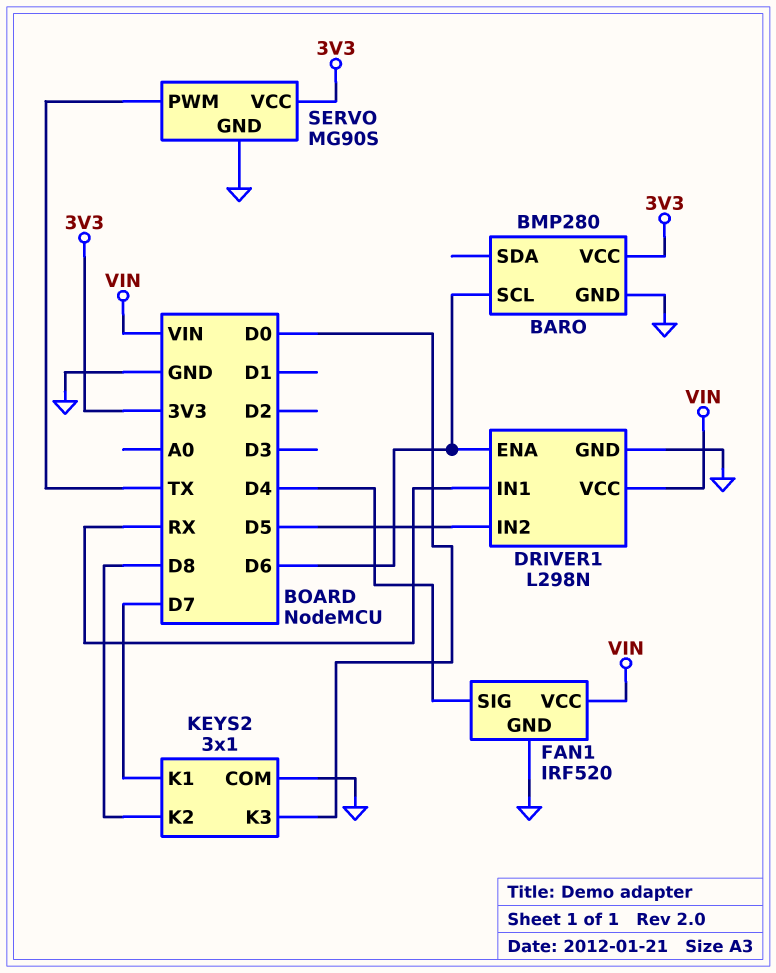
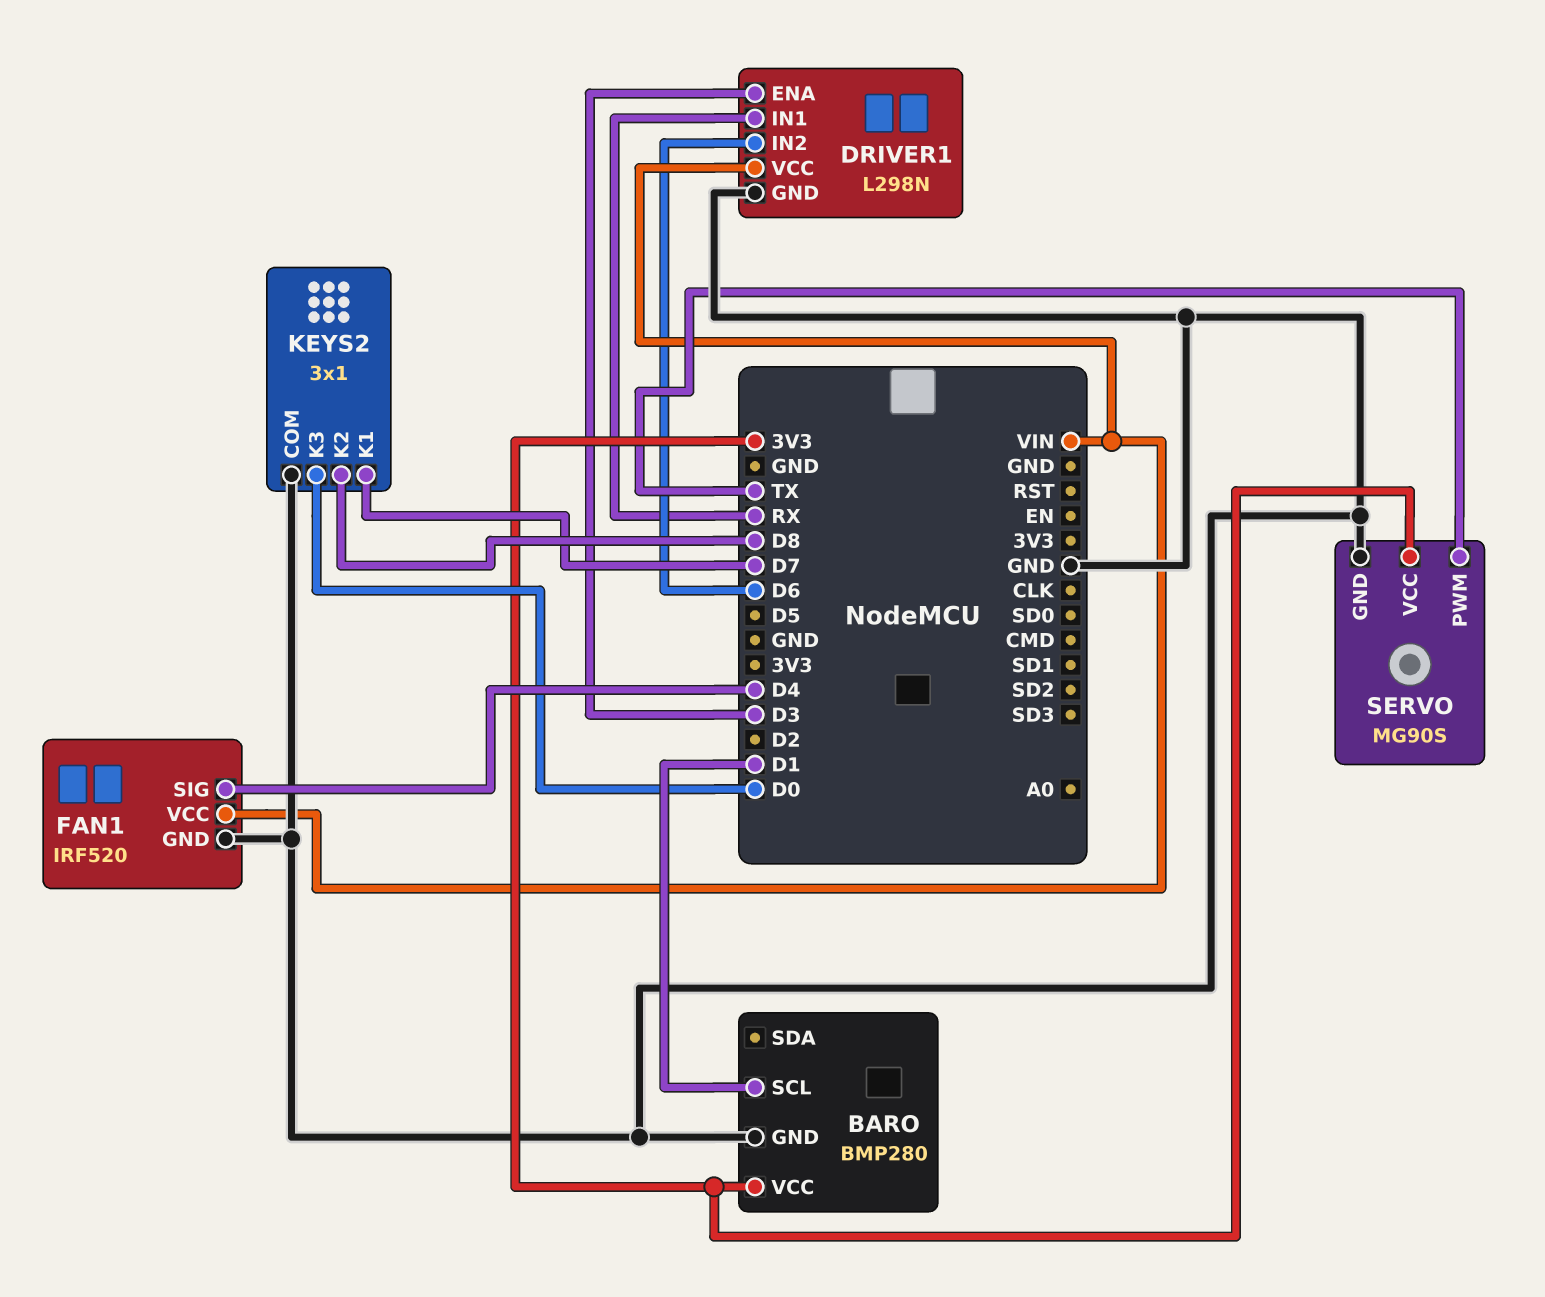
BARO pin SCL: D6 -> D1
DRIVER1 pin ENA: D6 -> D3
DRIVER1 pin IN2: D5 -> D6

